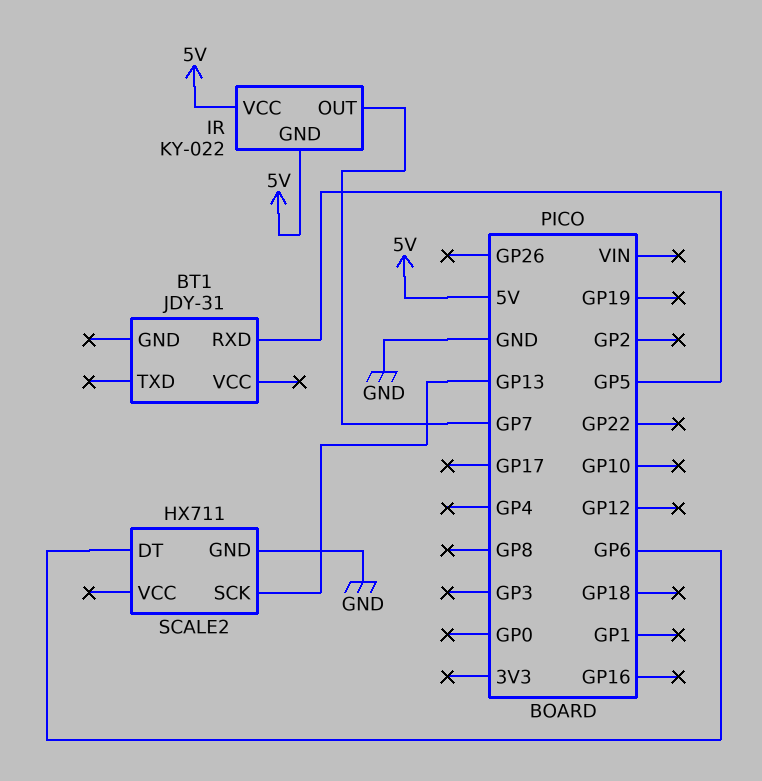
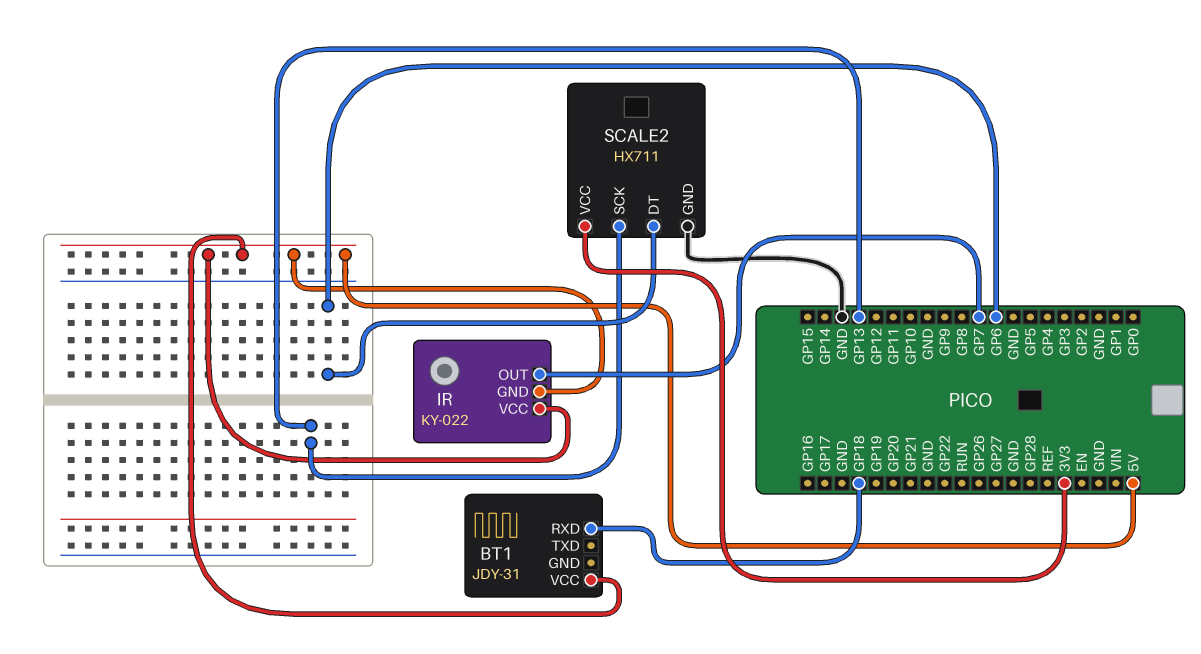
BT1 pin RXD: GP5 -> GP18
BT1 pin VCC: none -> 5V
SCALE2 pin VCC: none -> 3V3

